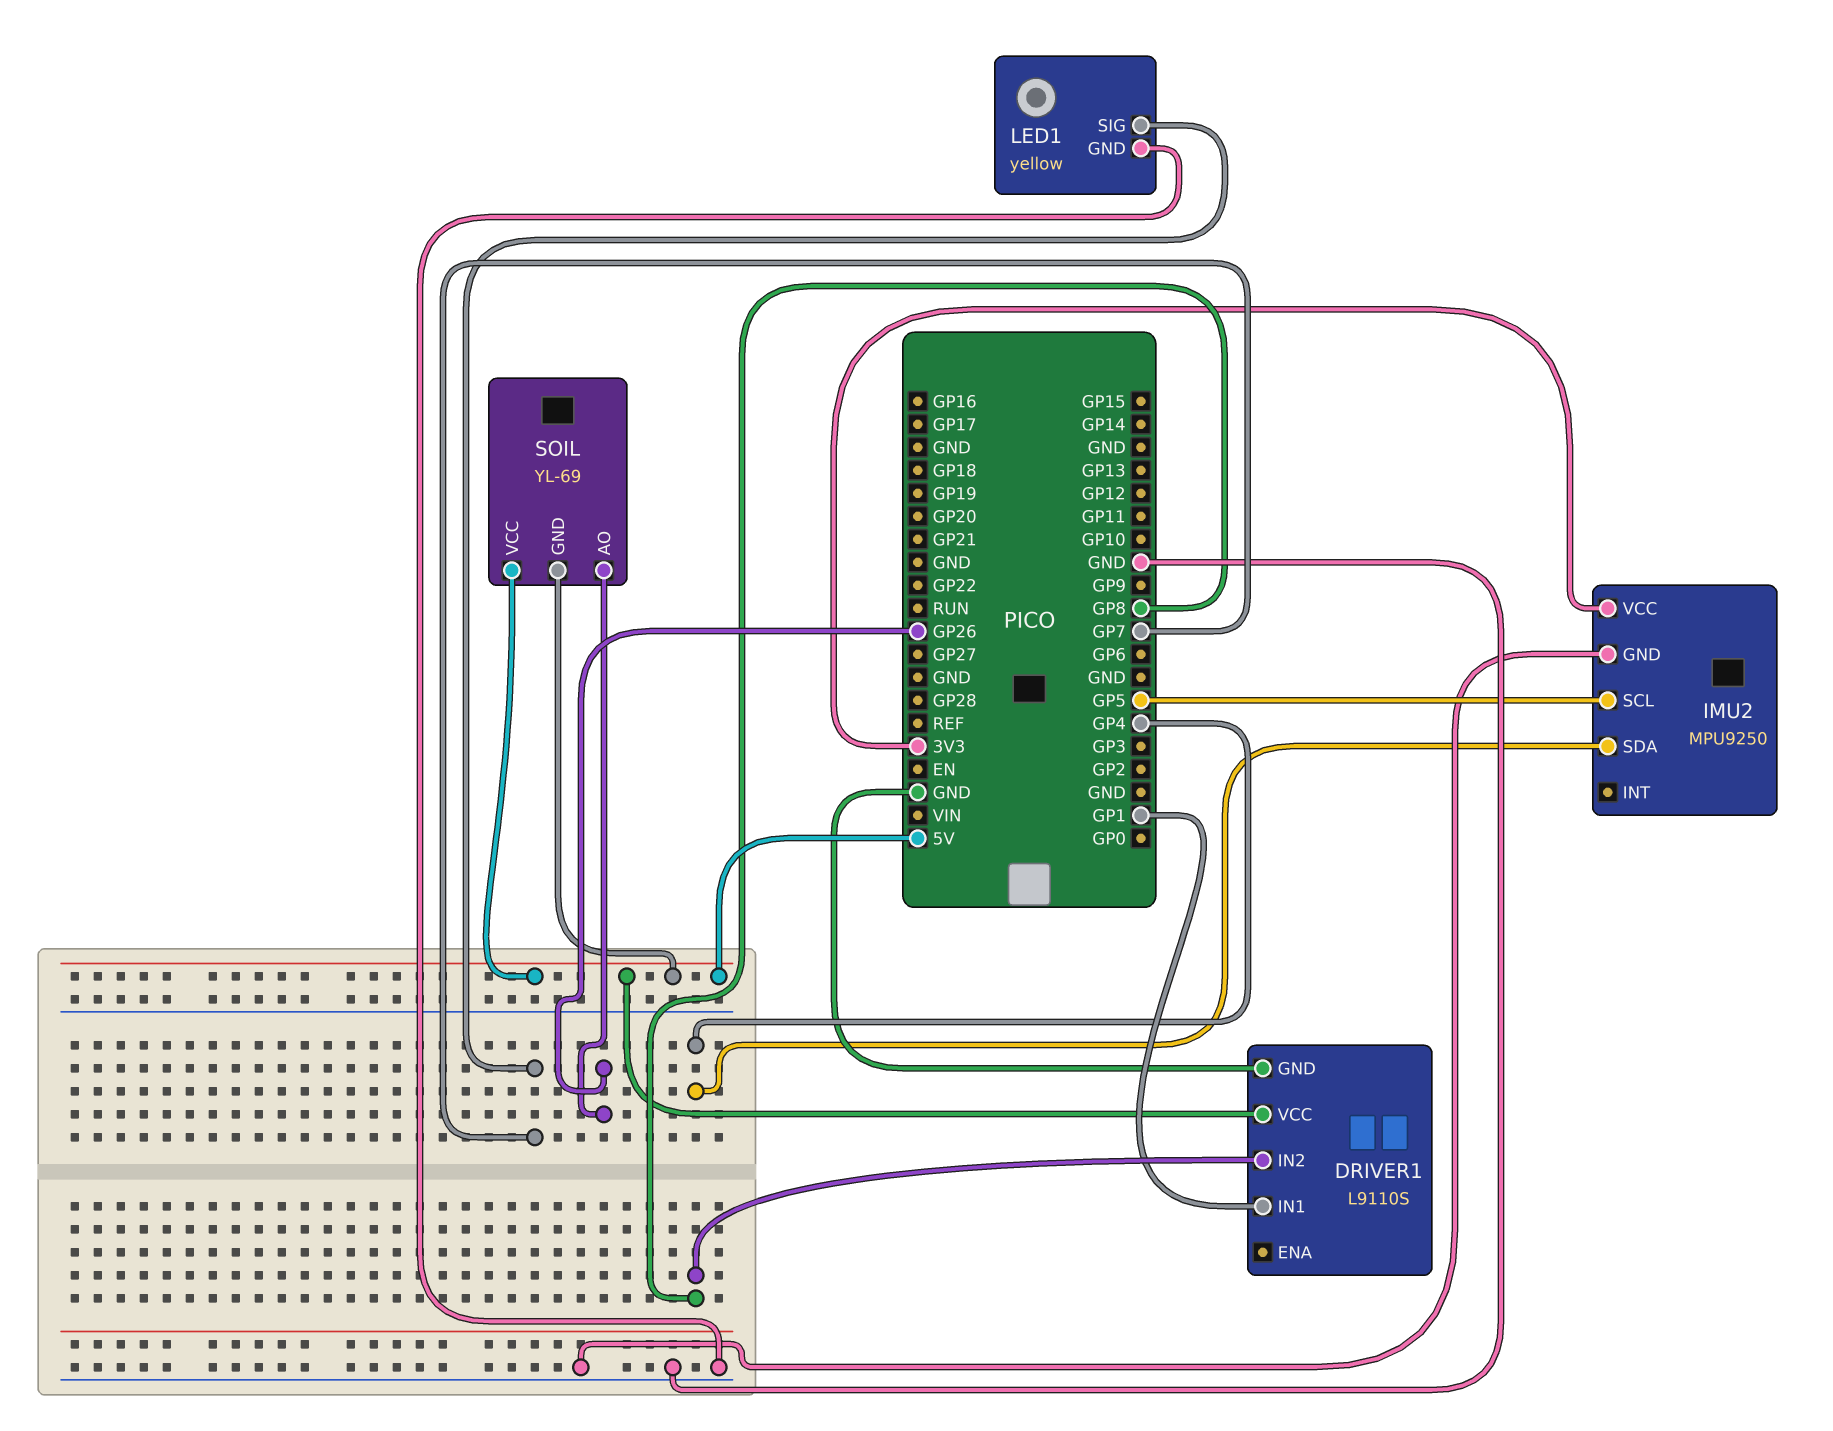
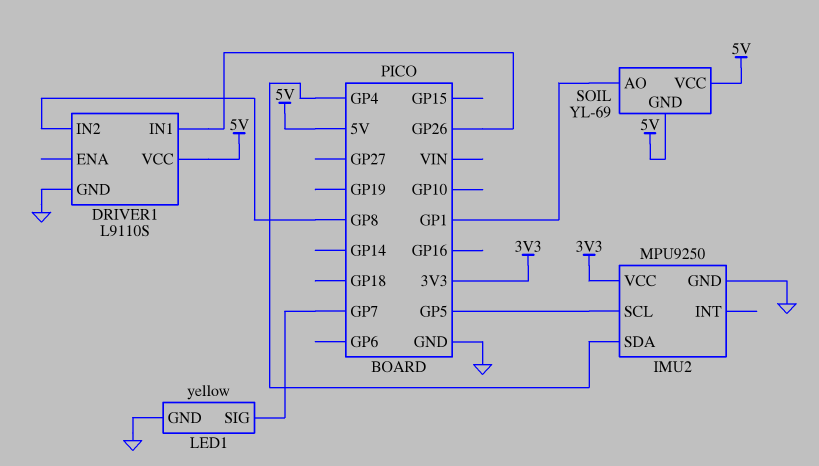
DRIVER1 pin IN1: GP1 -> GP26
SOIL pin AO: GP26 -> GP1

